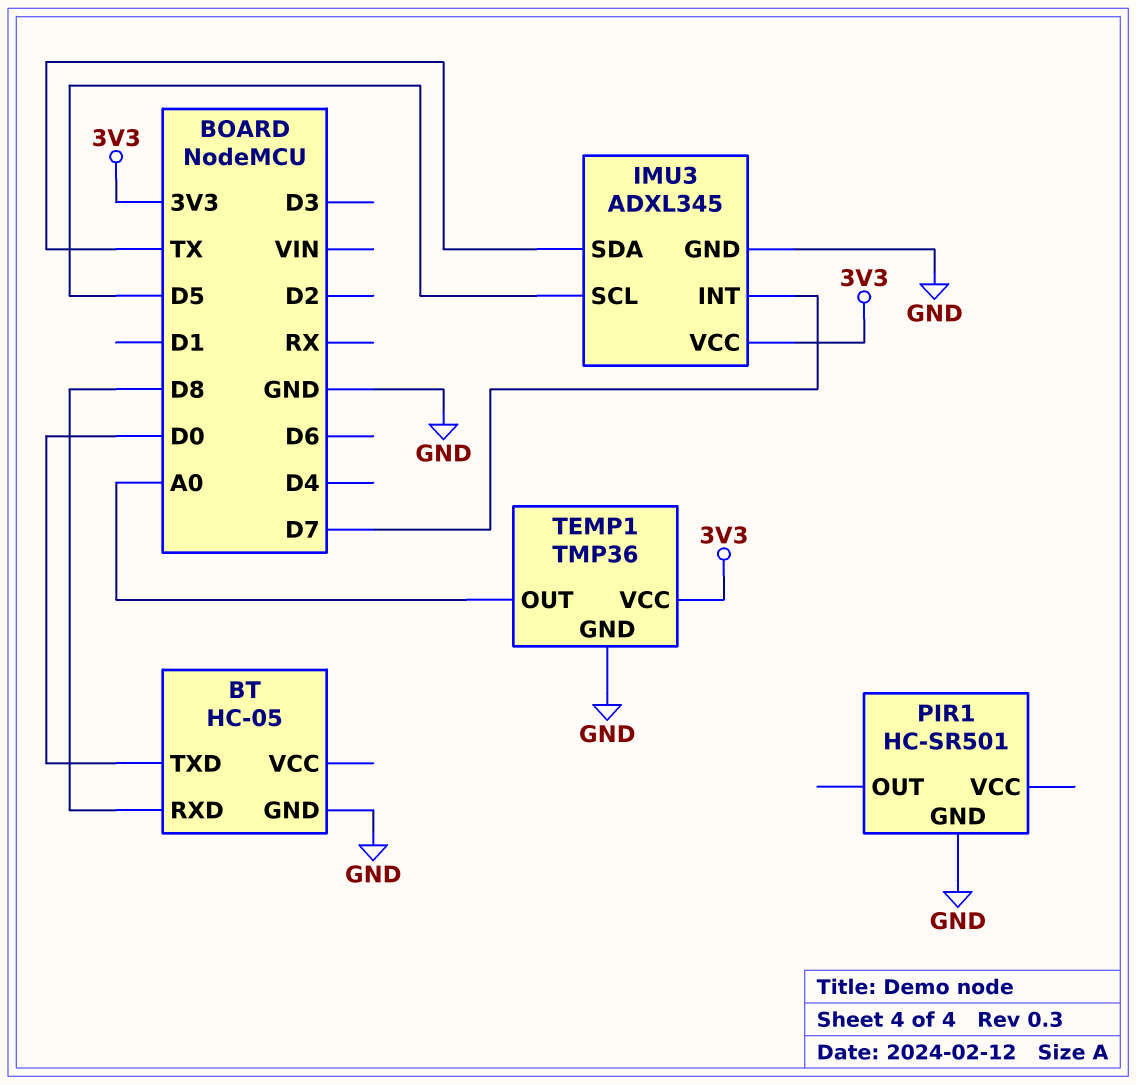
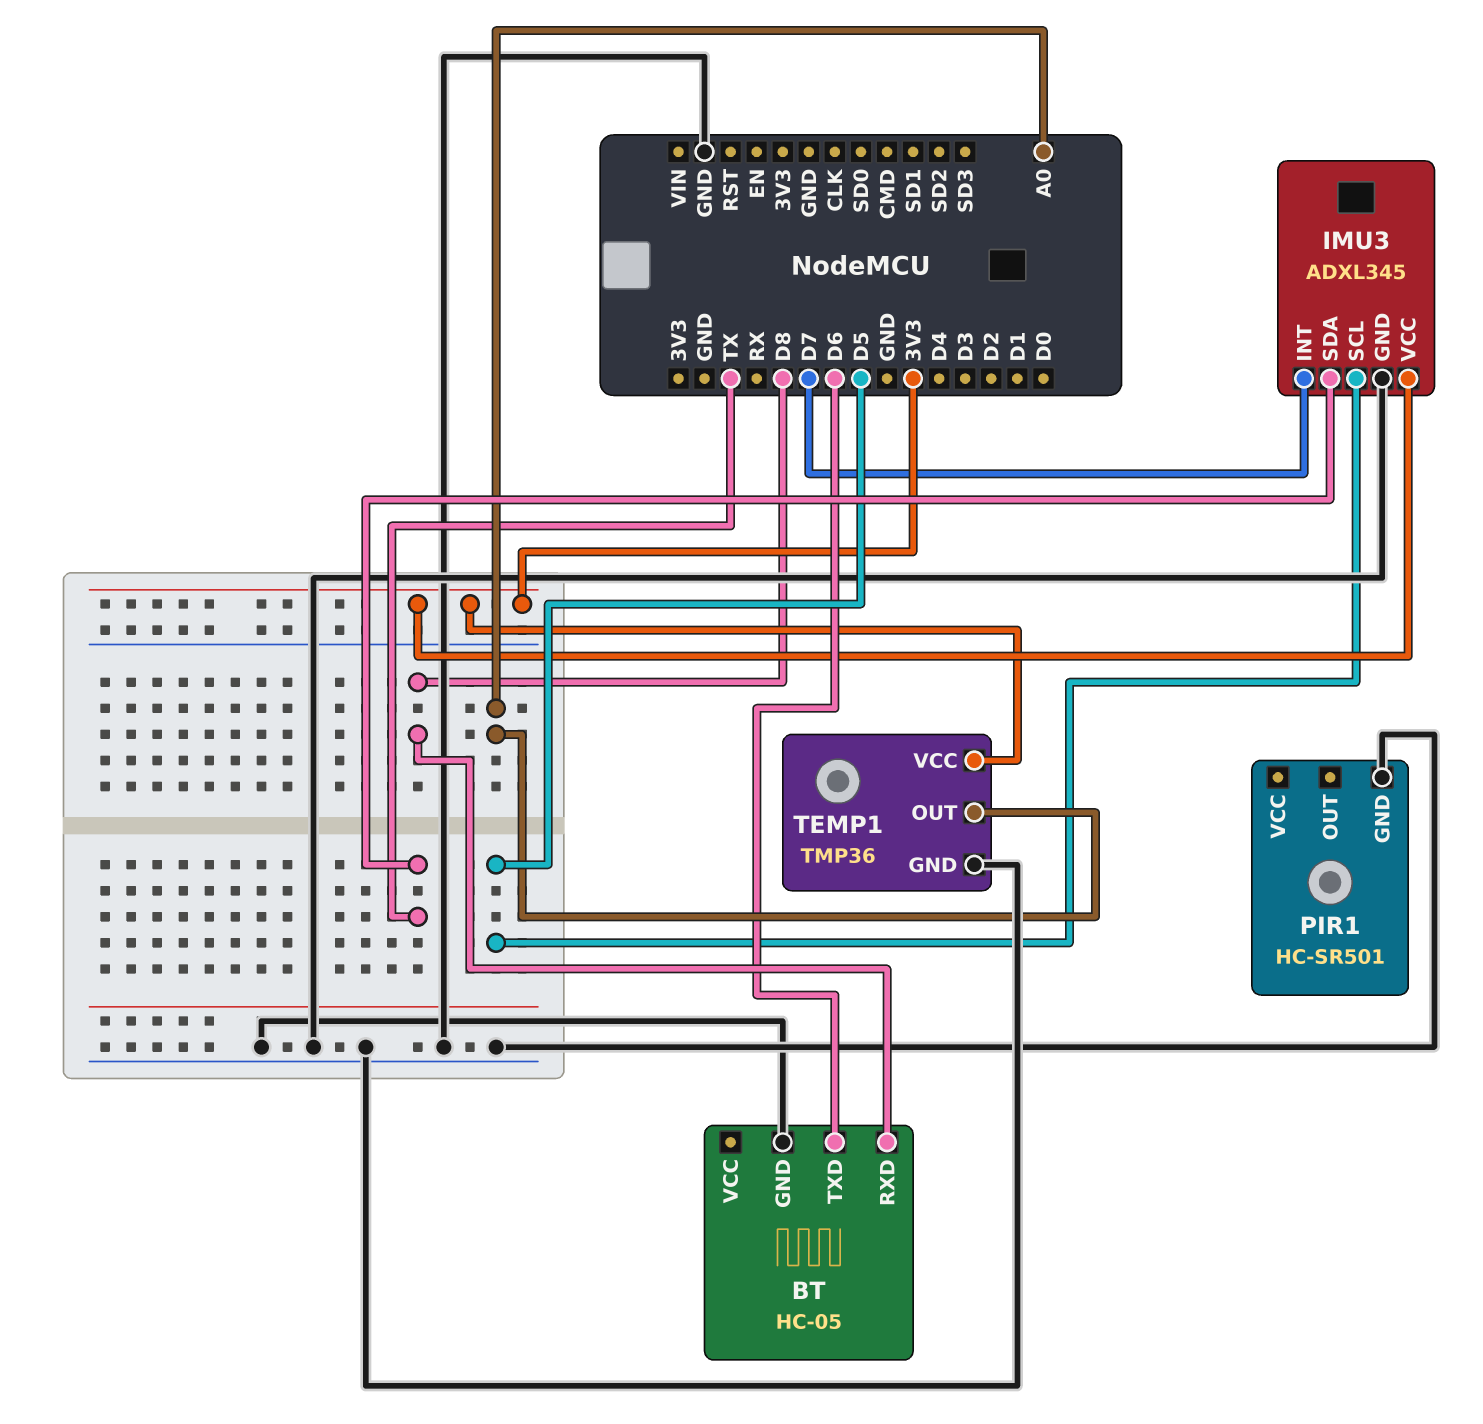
BT pin TXD: D0 -> D6

